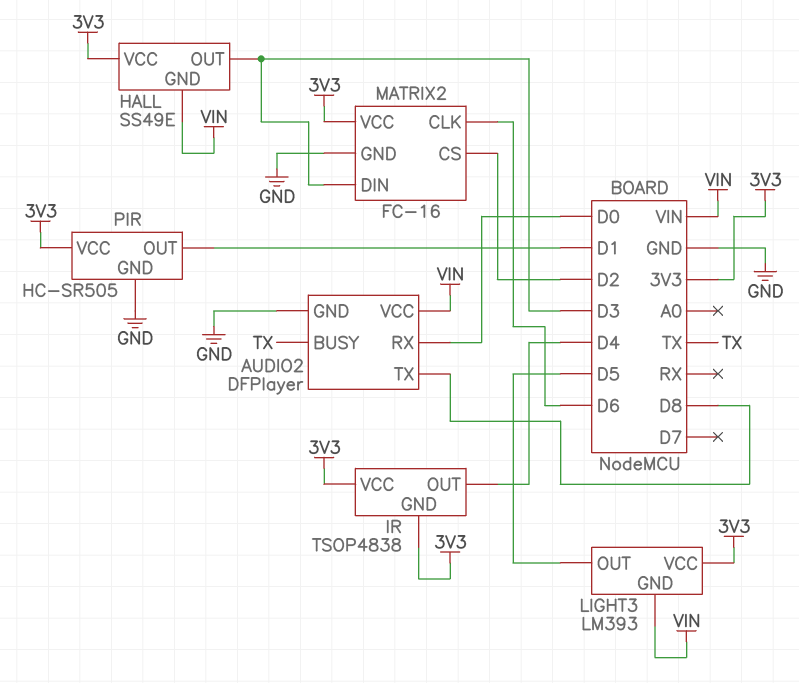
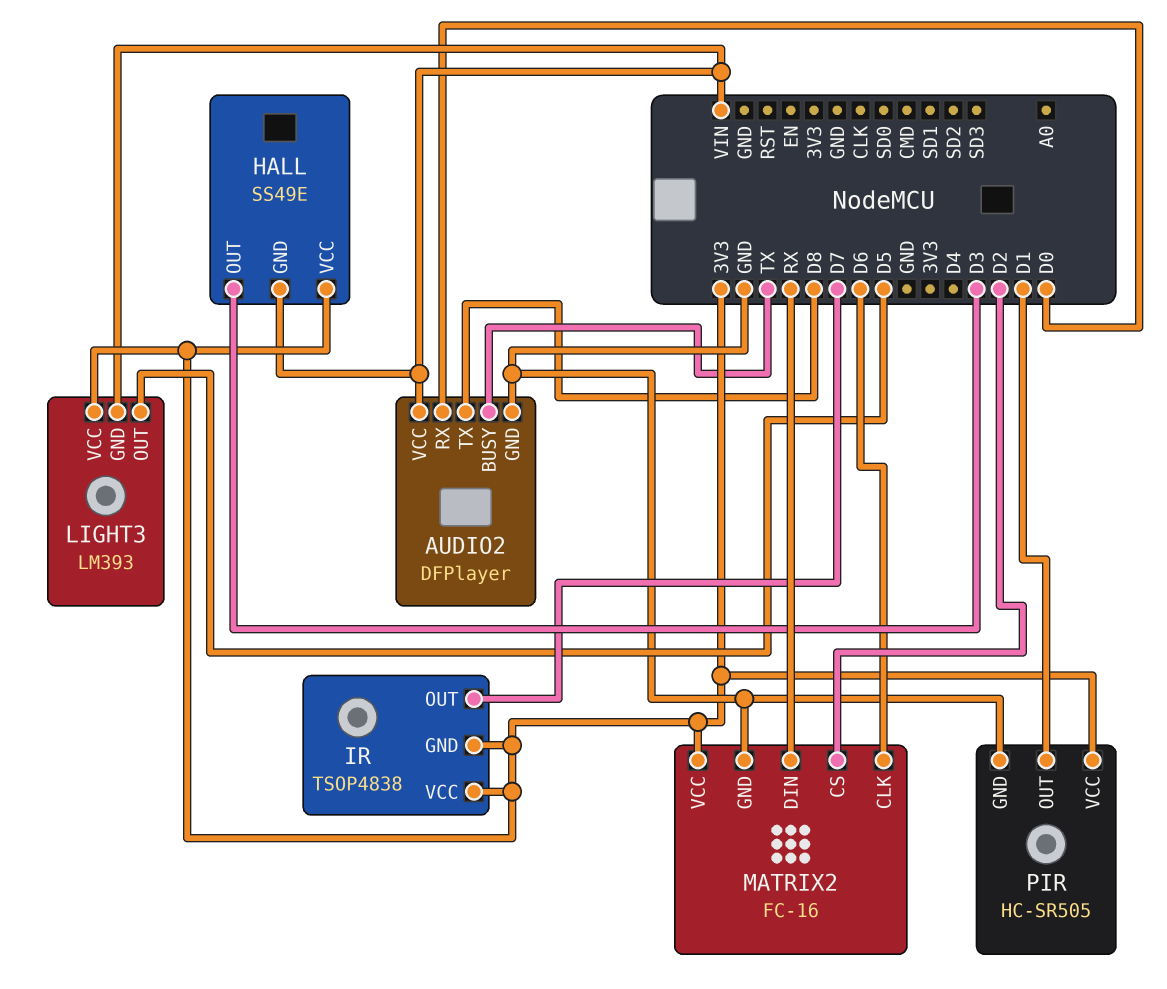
IR pin OUT: D4 -> D7
MATRIX2 pin DIN: D3 -> RX

